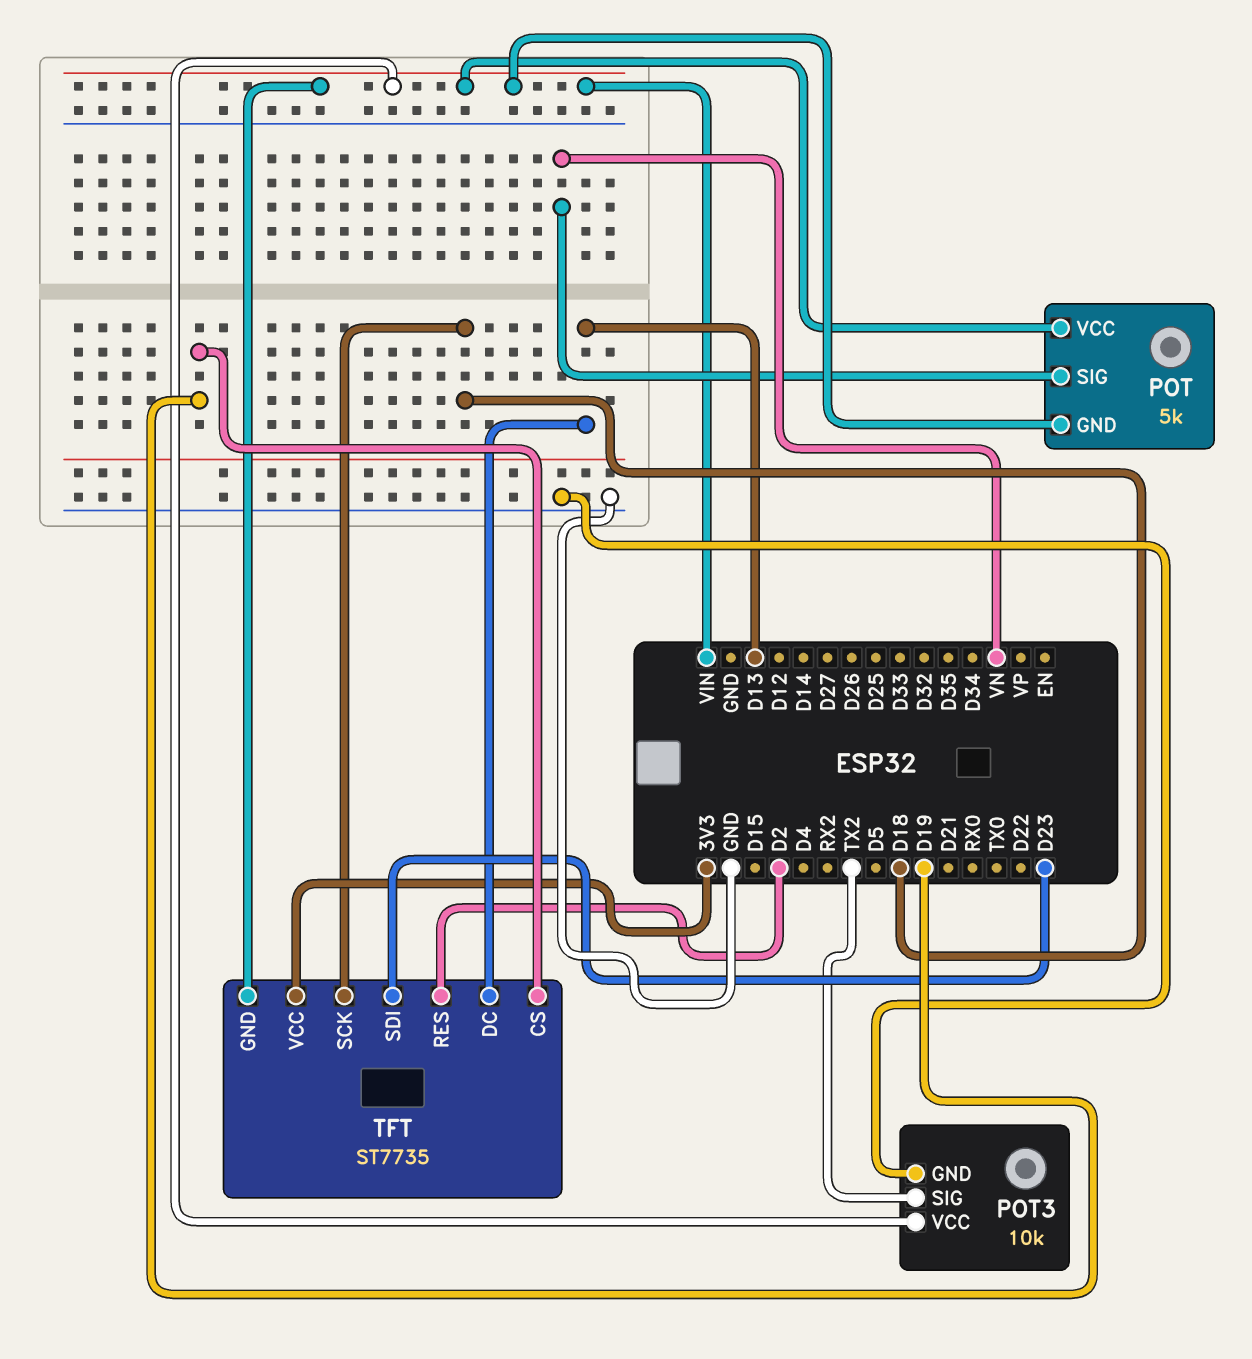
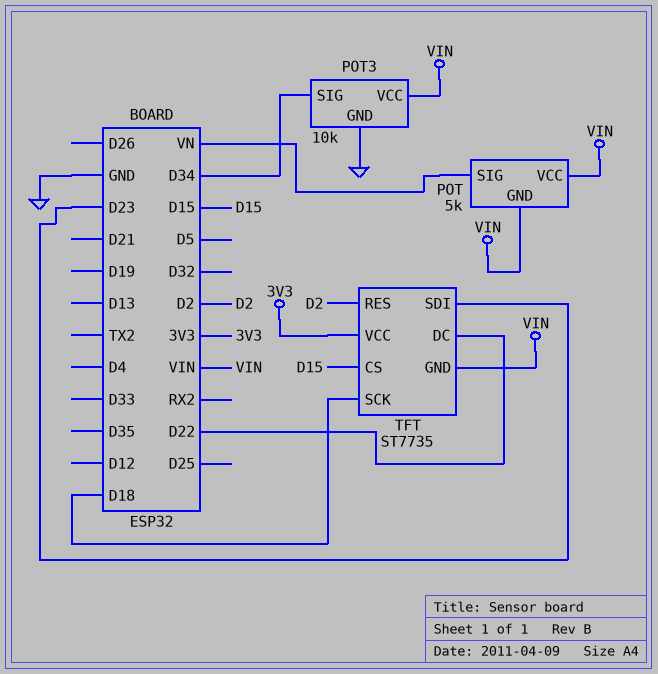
POT3 pin SIG: TX2 -> D34
TFT pin CS: D19 -> D15
TFT pin DC: D13 -> D22

